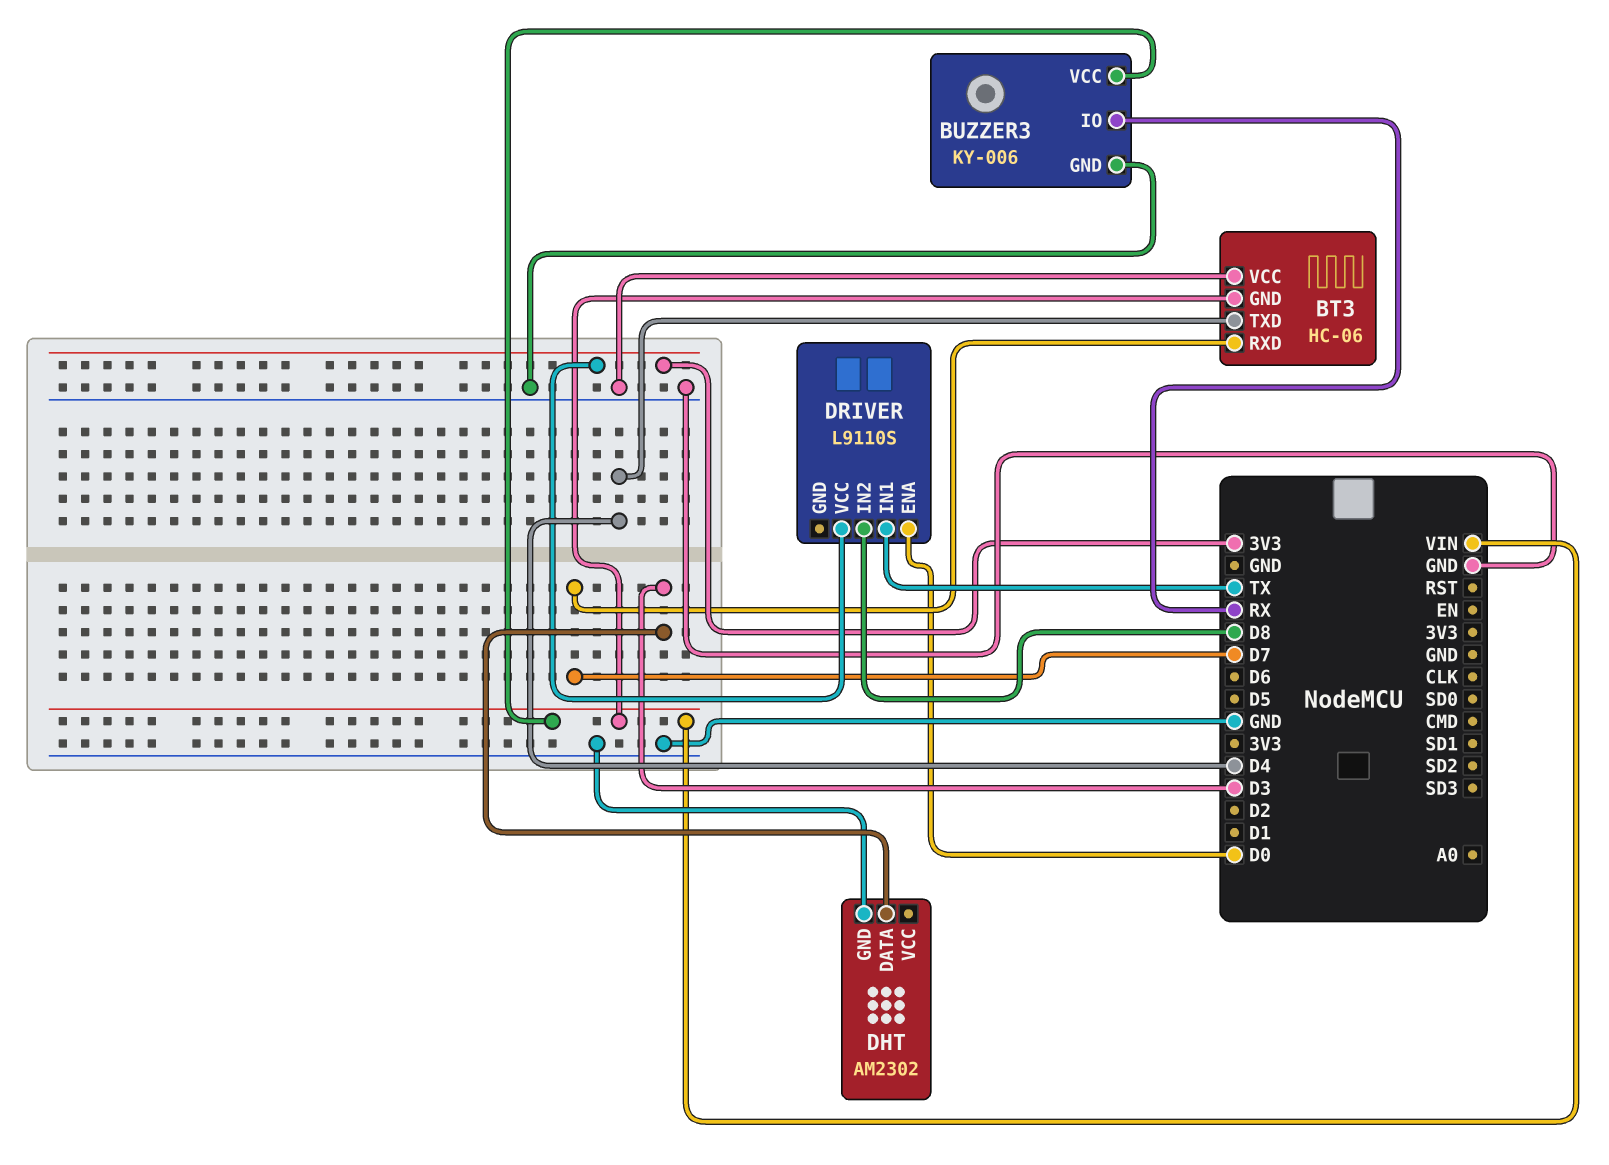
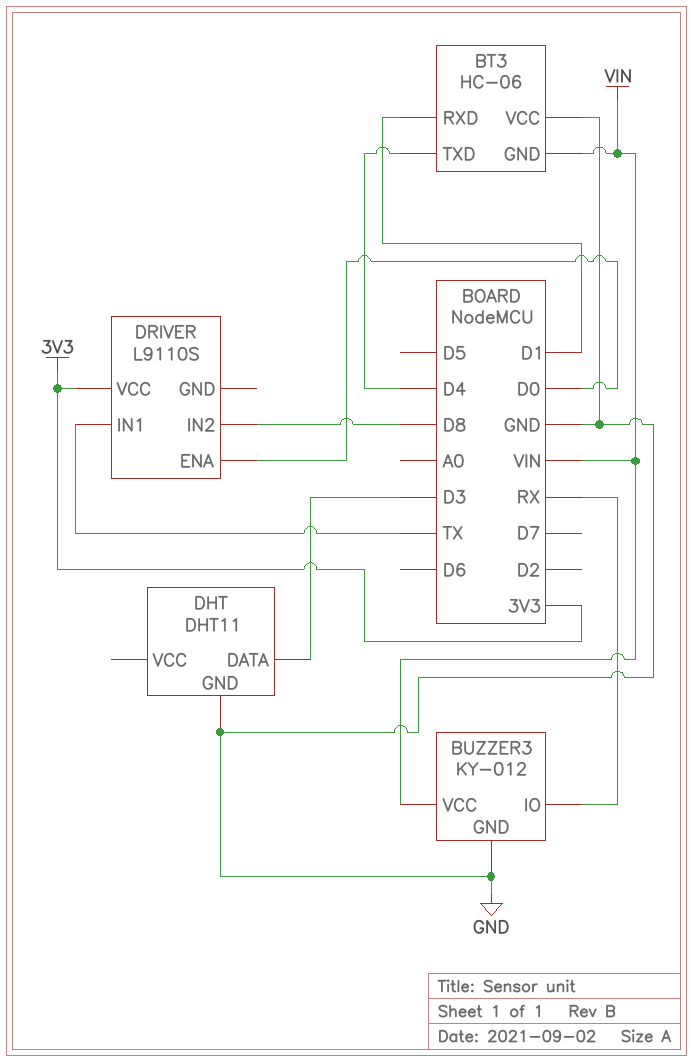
BT3 pin RXD: D7 -> D1
BUZZER3: KY-006 -> KY-012
DHT: AM2302 -> DHT11

